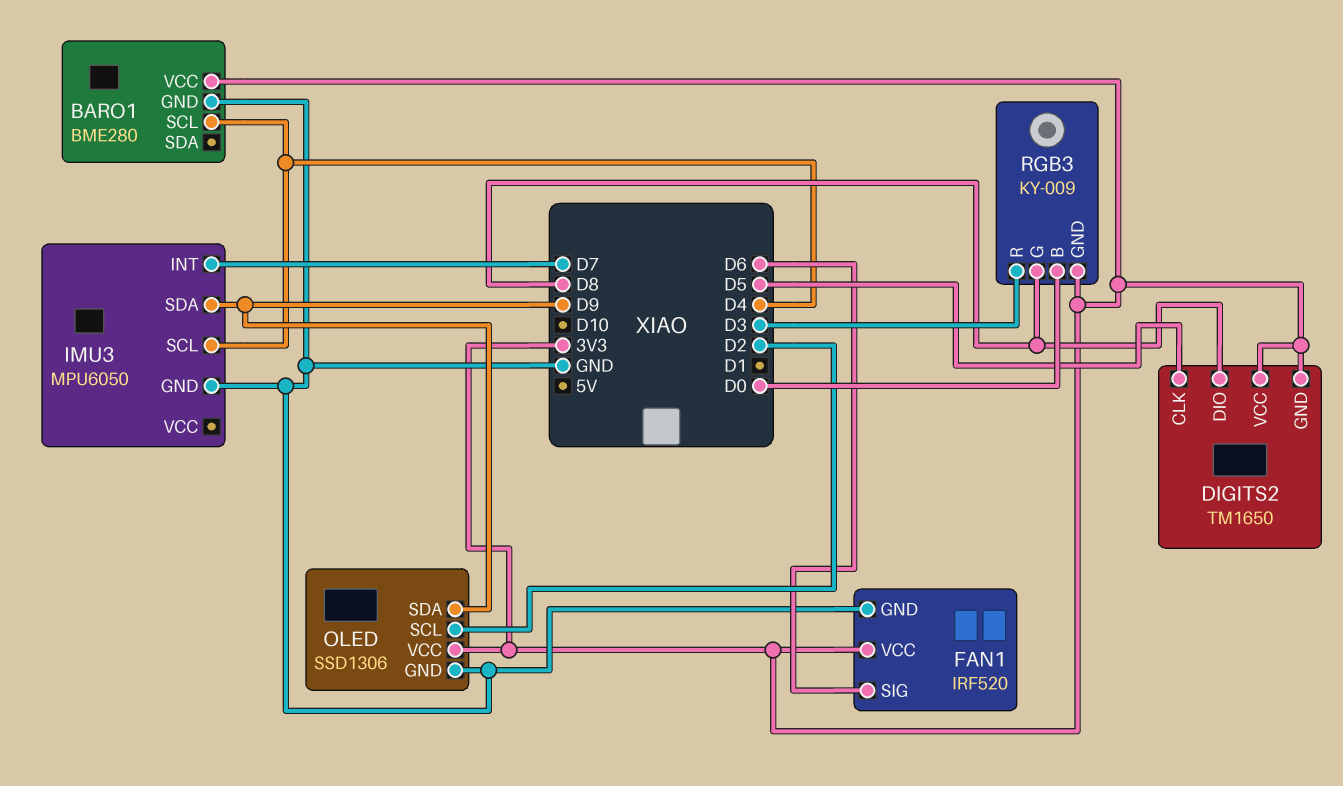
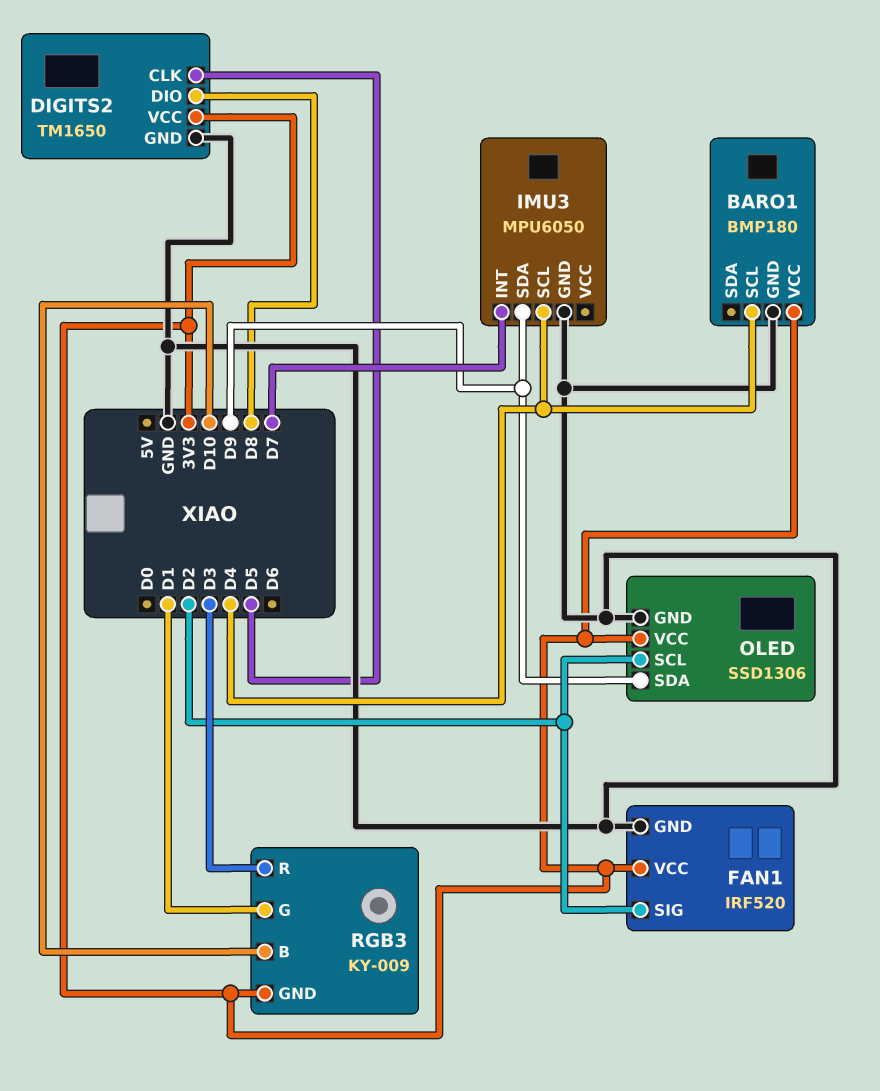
BARO1: BME280 -> BMP180
DIGITS2 pin GND: 3V3 -> GND
FAN1 pin SIG: D6 -> D2
RGB3 pin B: D0 -> D10
RGB3 pin G: D8 -> D1

